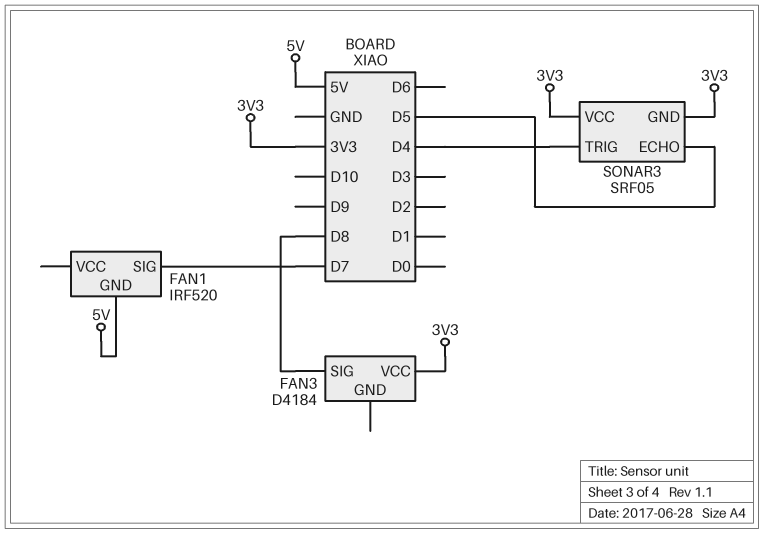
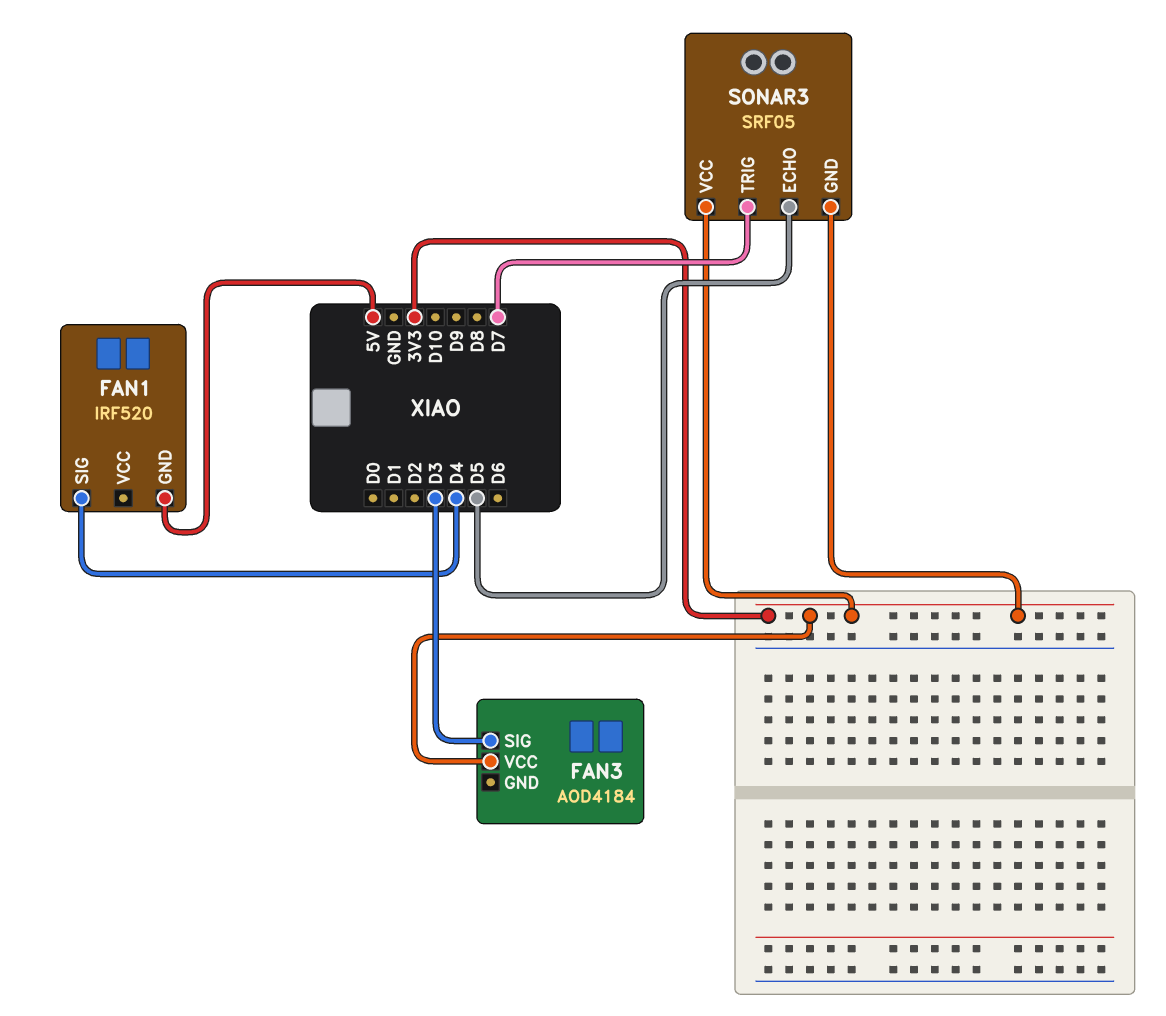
FAN1 pin SIG: D7 -> D4
FAN3: D4184 -> AOD4184
FAN3 pin SIG: D8 -> D3
SONAR3 pin TRIG: D4 -> D7

